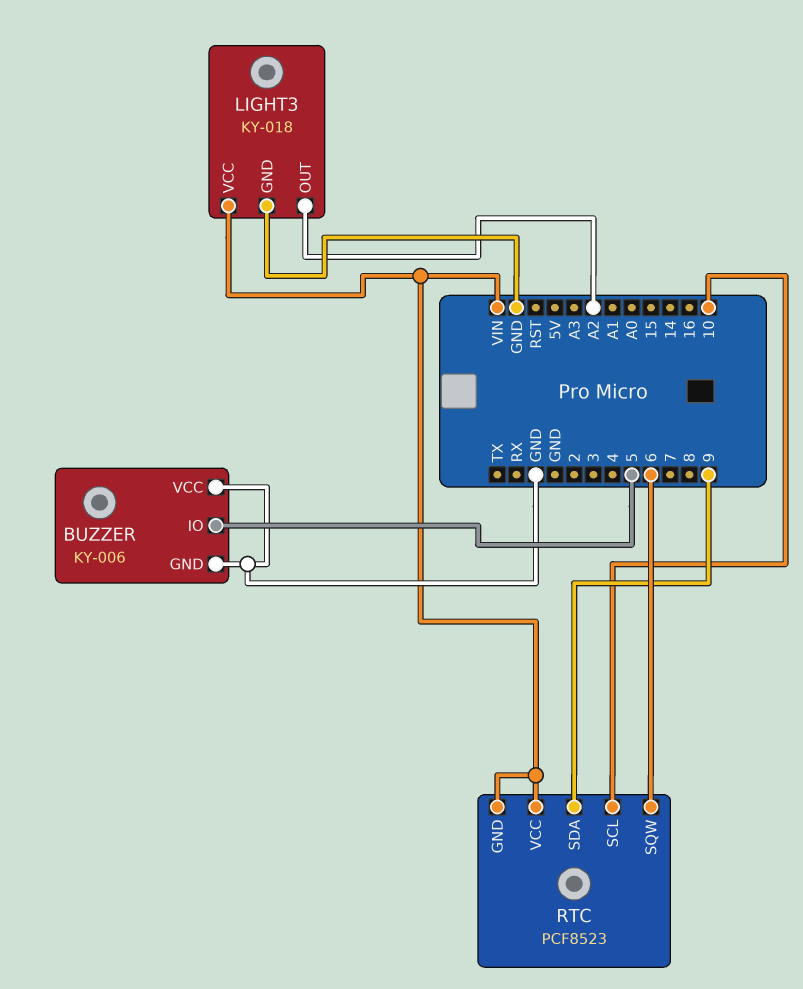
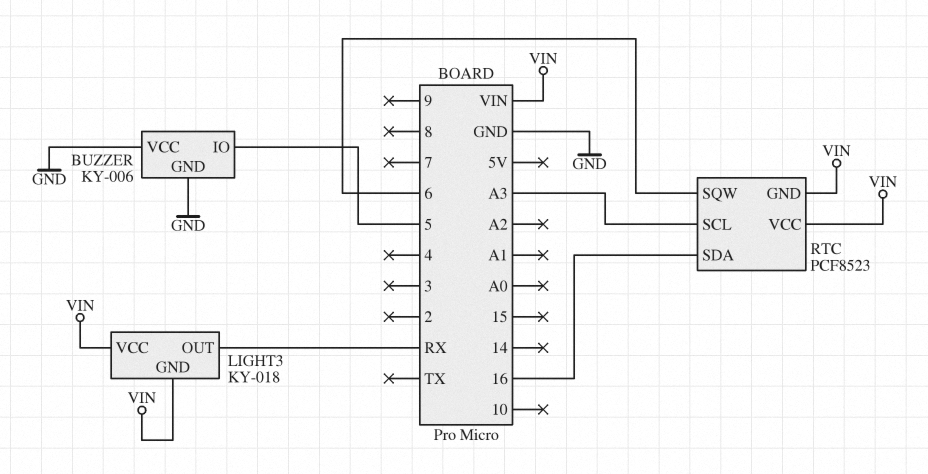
LIGHT3 pin GND: GND -> VIN
LIGHT3 pin OUT: A2 -> RX
RTC pin SCL: 10 -> A3
RTC pin SDA: 9 -> 16

